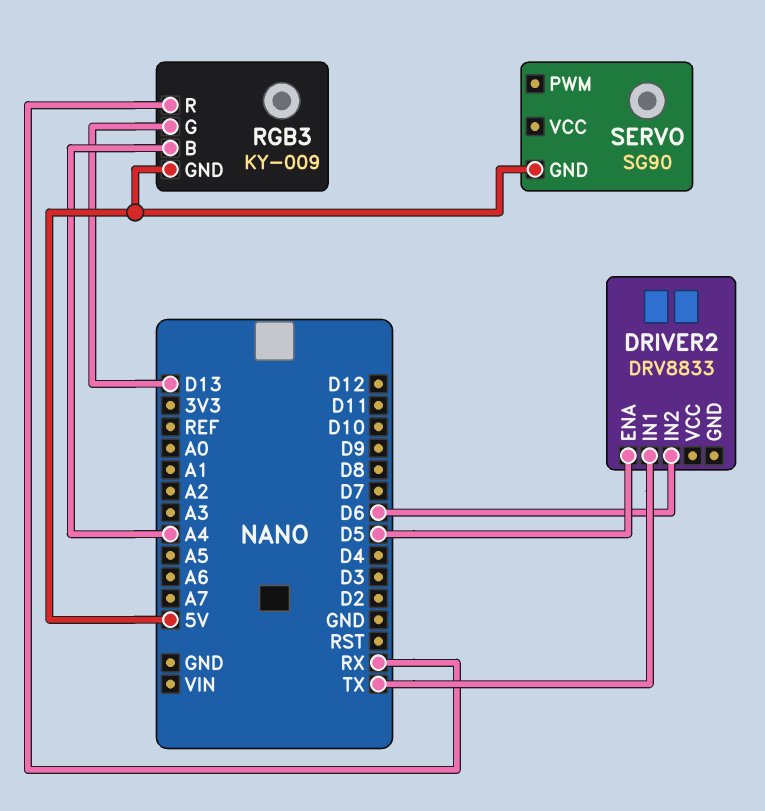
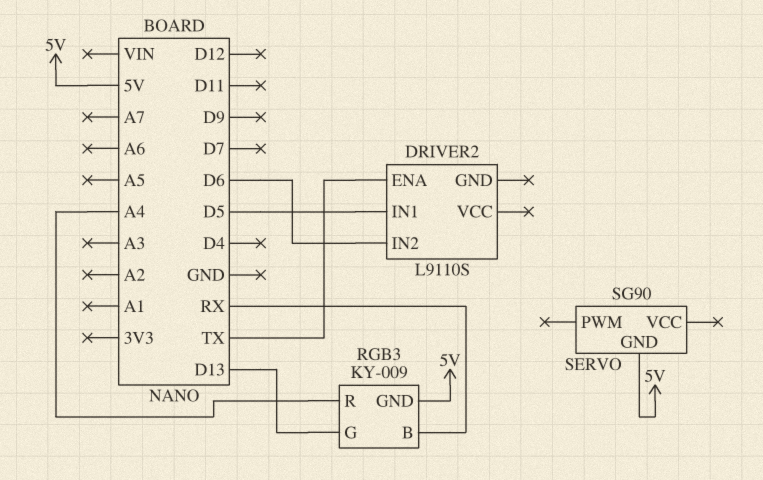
DRIVER2: DRV8833 -> L9110S
DRIVER2 pin ENA: D5 -> TX
DRIVER2 pin IN1: TX -> D5
RGB3 pin B: A4 -> RX
RGB3 pin R: RX -> A4

